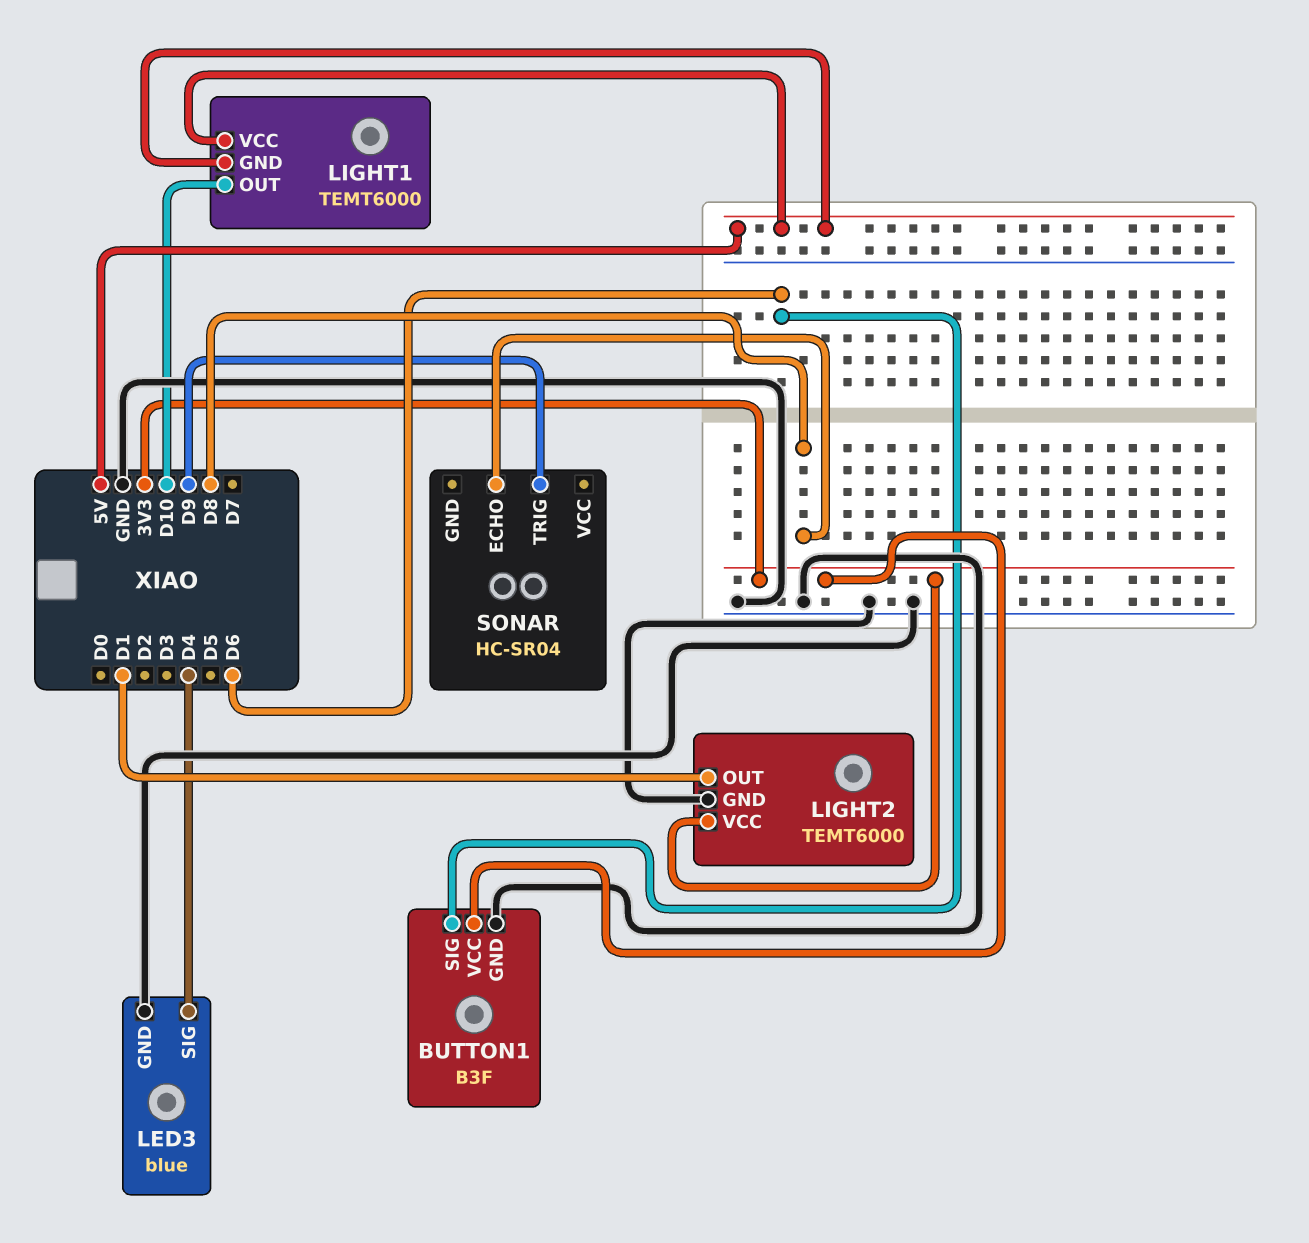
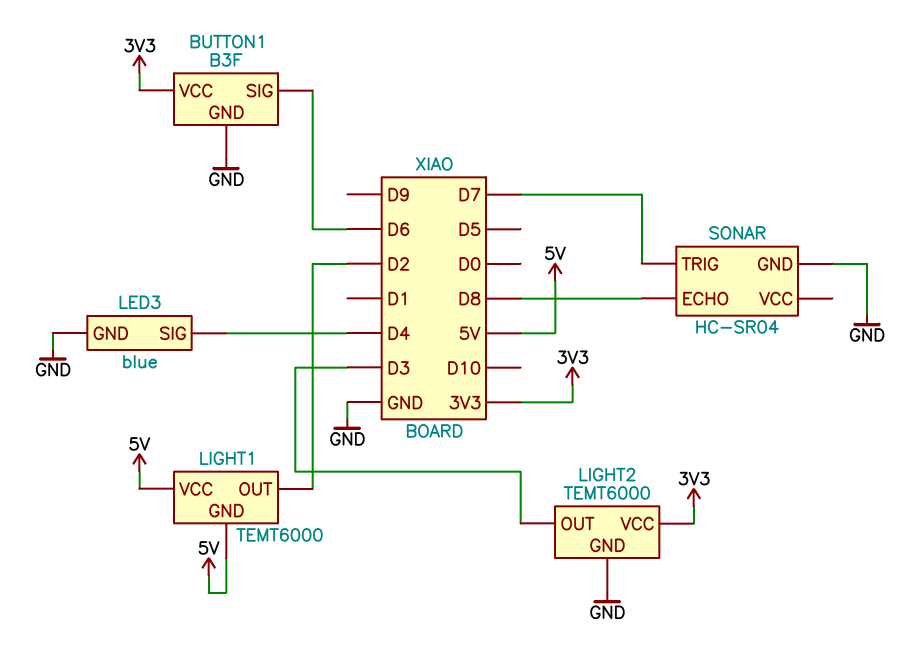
LIGHT1 pin OUT: D10 -> D2
LIGHT2 pin OUT: D1 -> D3
SONAR pin GND: none -> GND
SONAR pin TRIG: D9 -> D7

